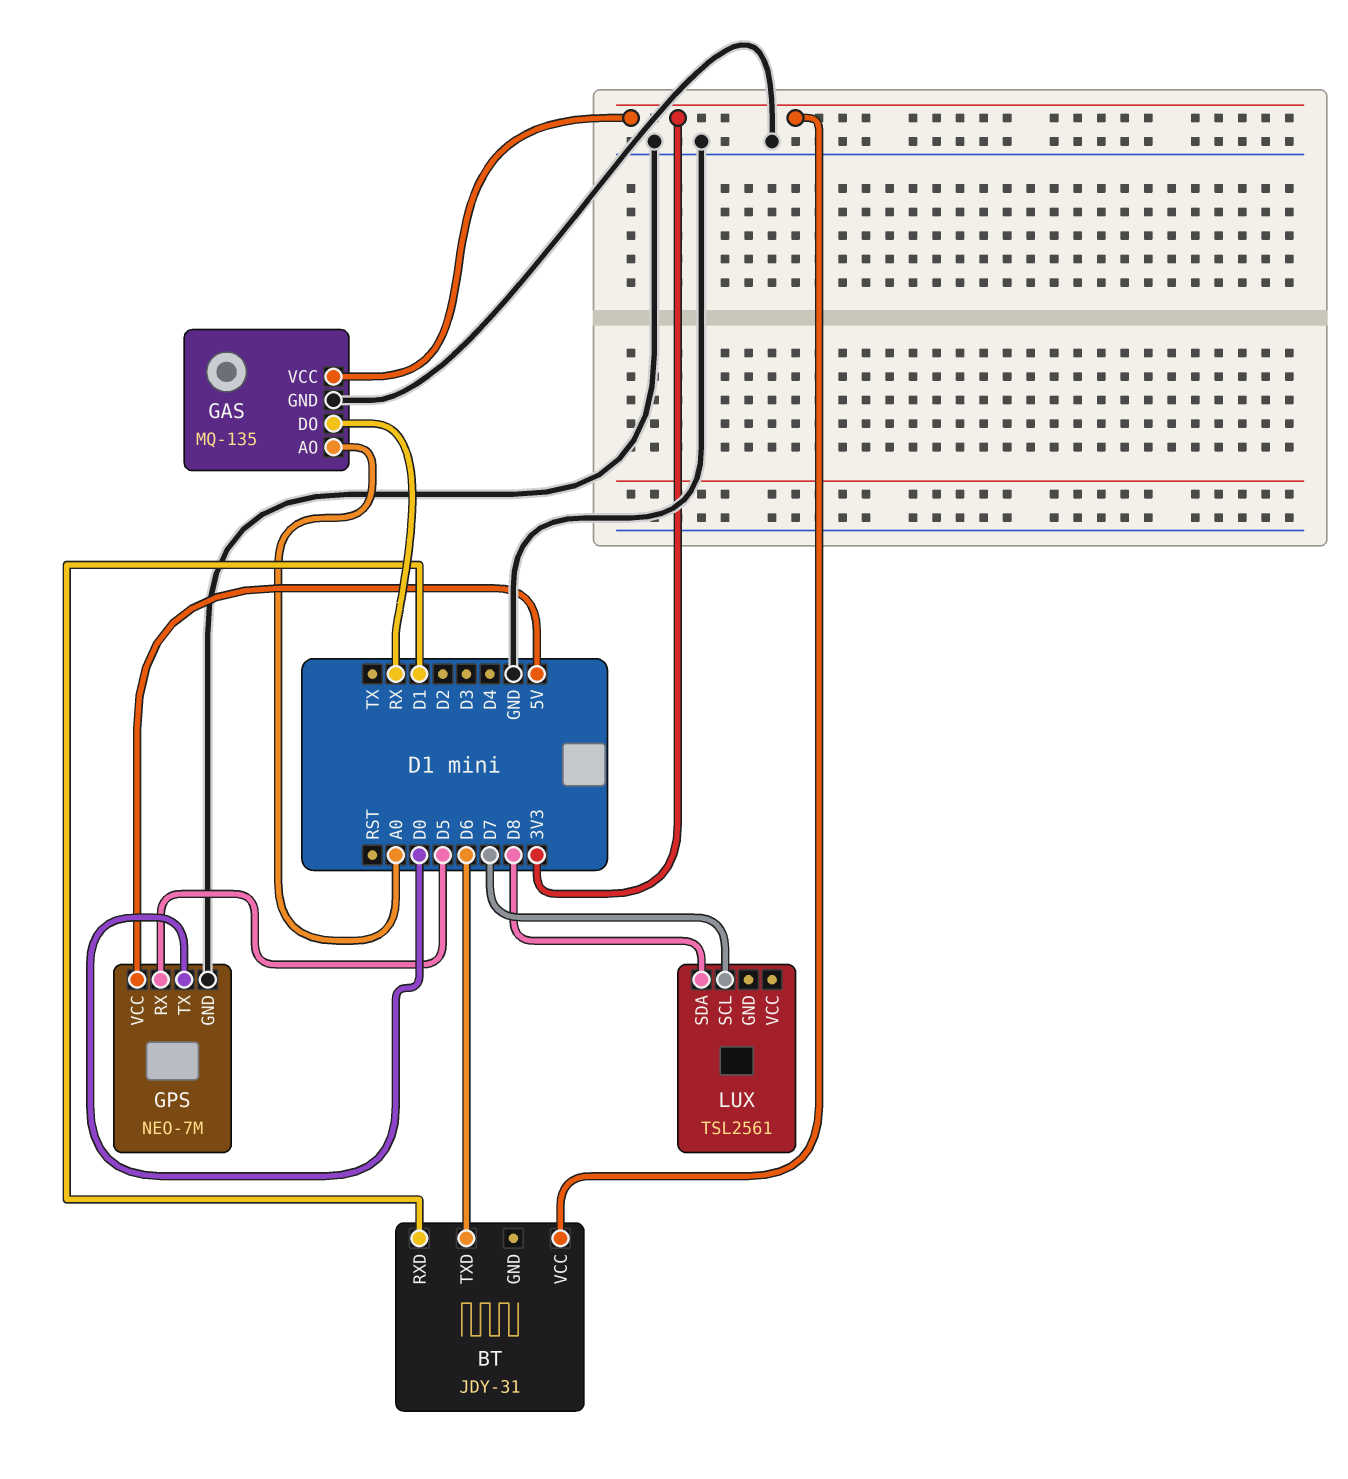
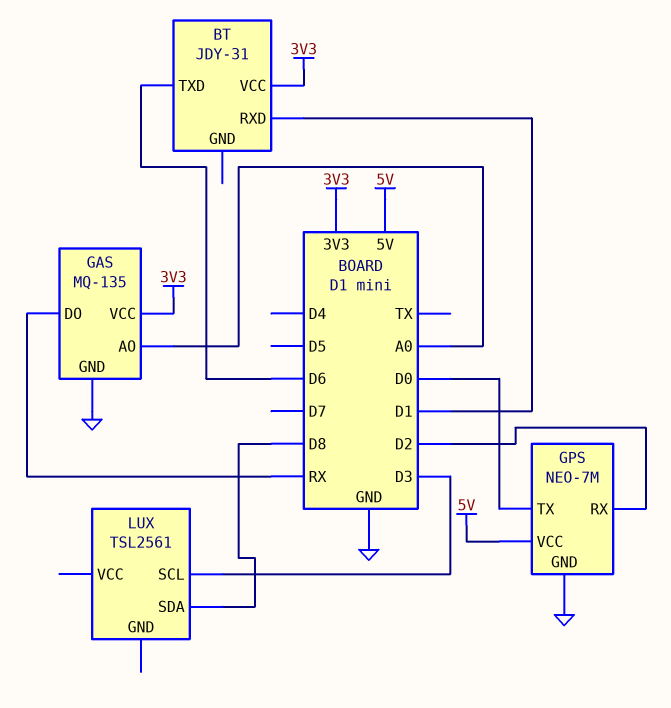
GPS pin RX: D5 -> D2
LUX pin SCL: D7 -> D3

